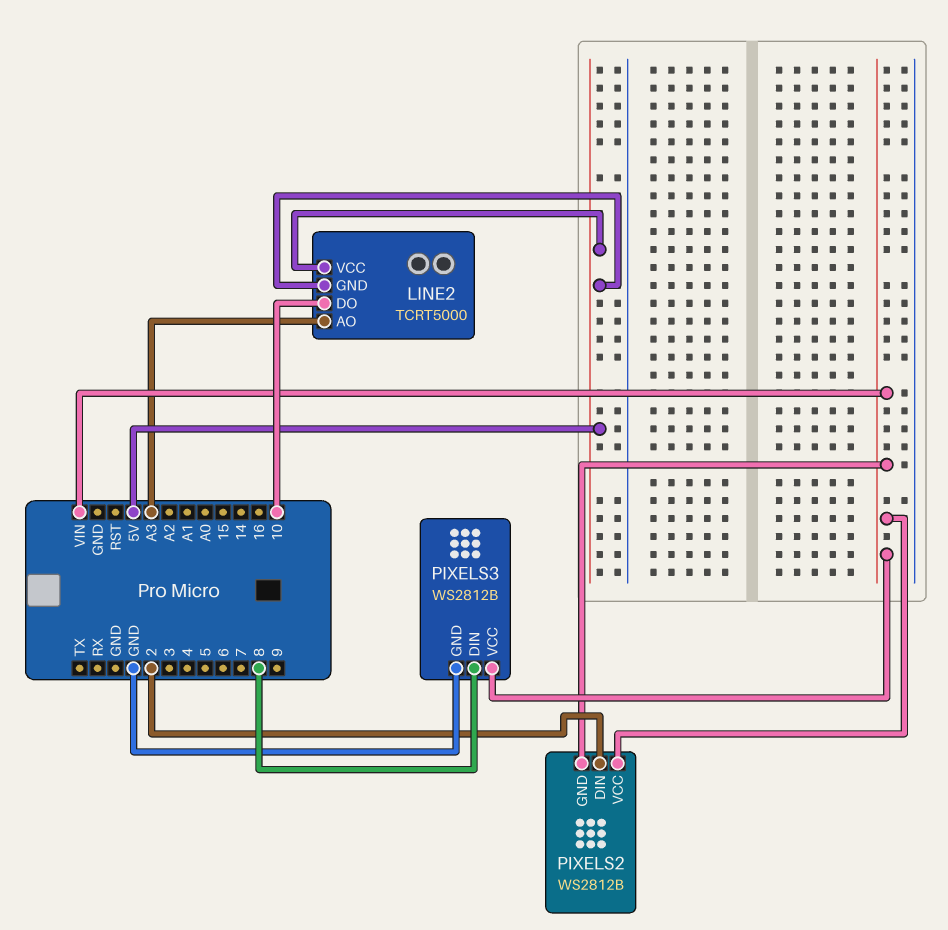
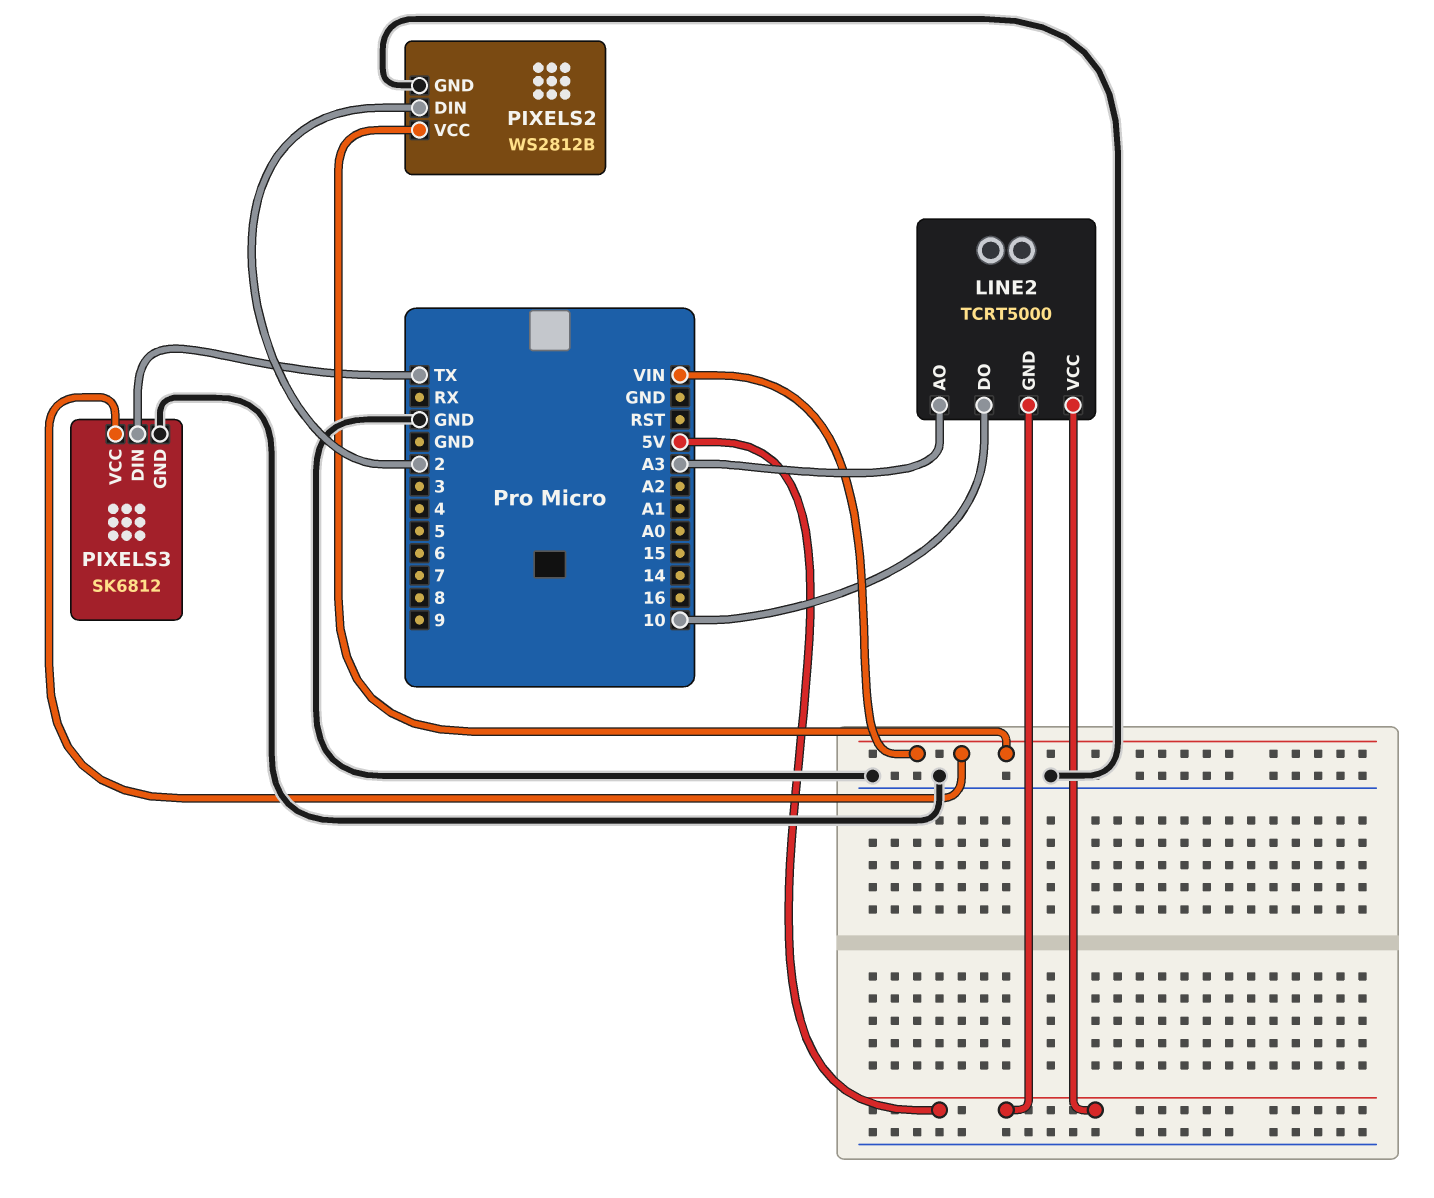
PIXELS2 pin GND: VIN -> GND
PIXELS3: WS2812B -> SK6812
PIXELS3 pin DIN: 8 -> TX

